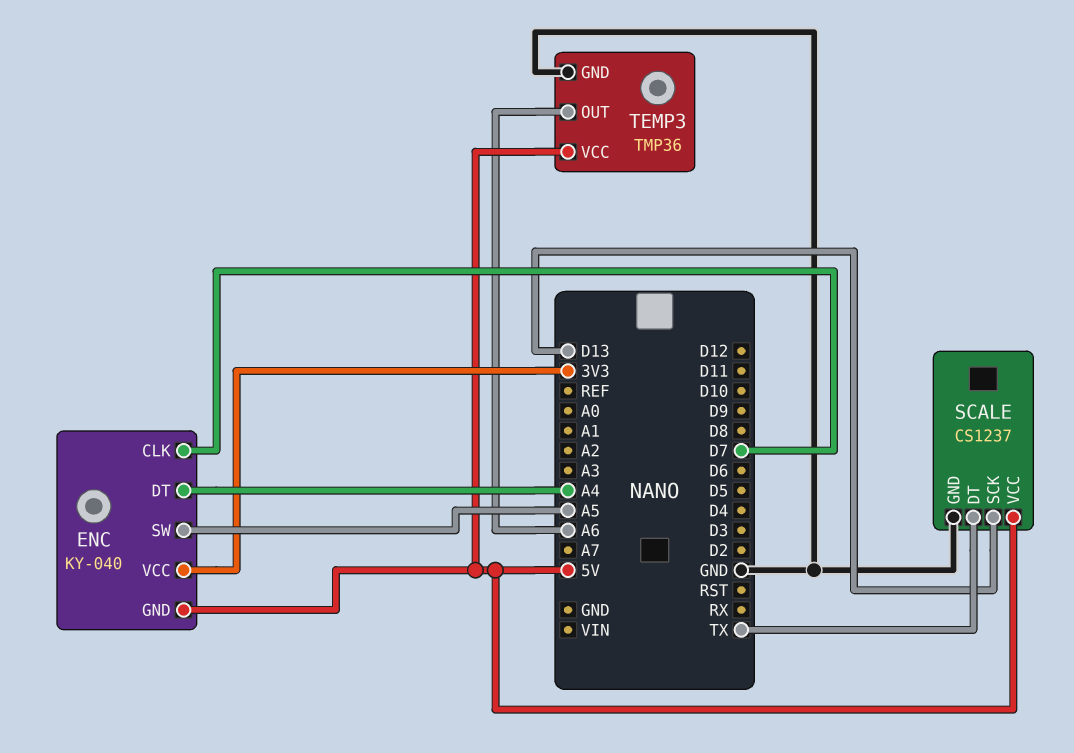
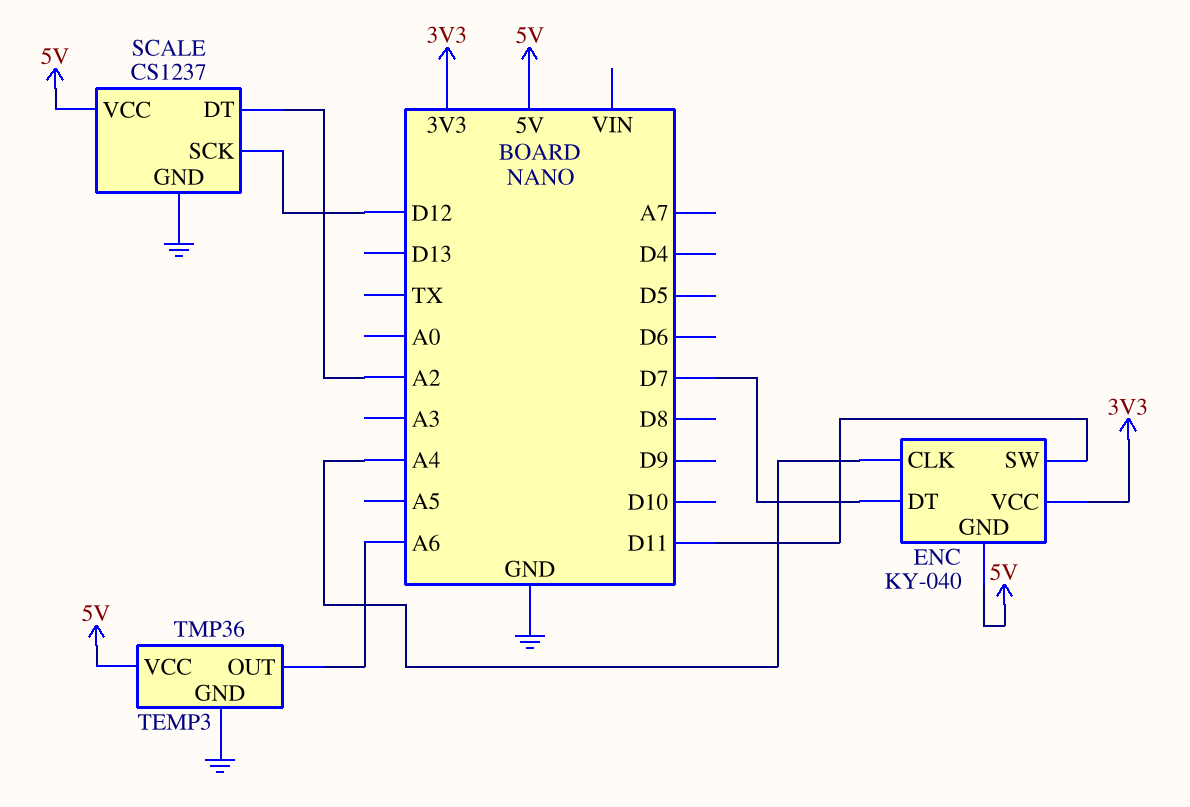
ENC pin CLK: D7 -> A4
ENC pin DT: A4 -> D7
ENC pin SW: A5 -> D11
SCALE pin DT: TX -> A2
SCALE pin SCK: D13 -> D12

